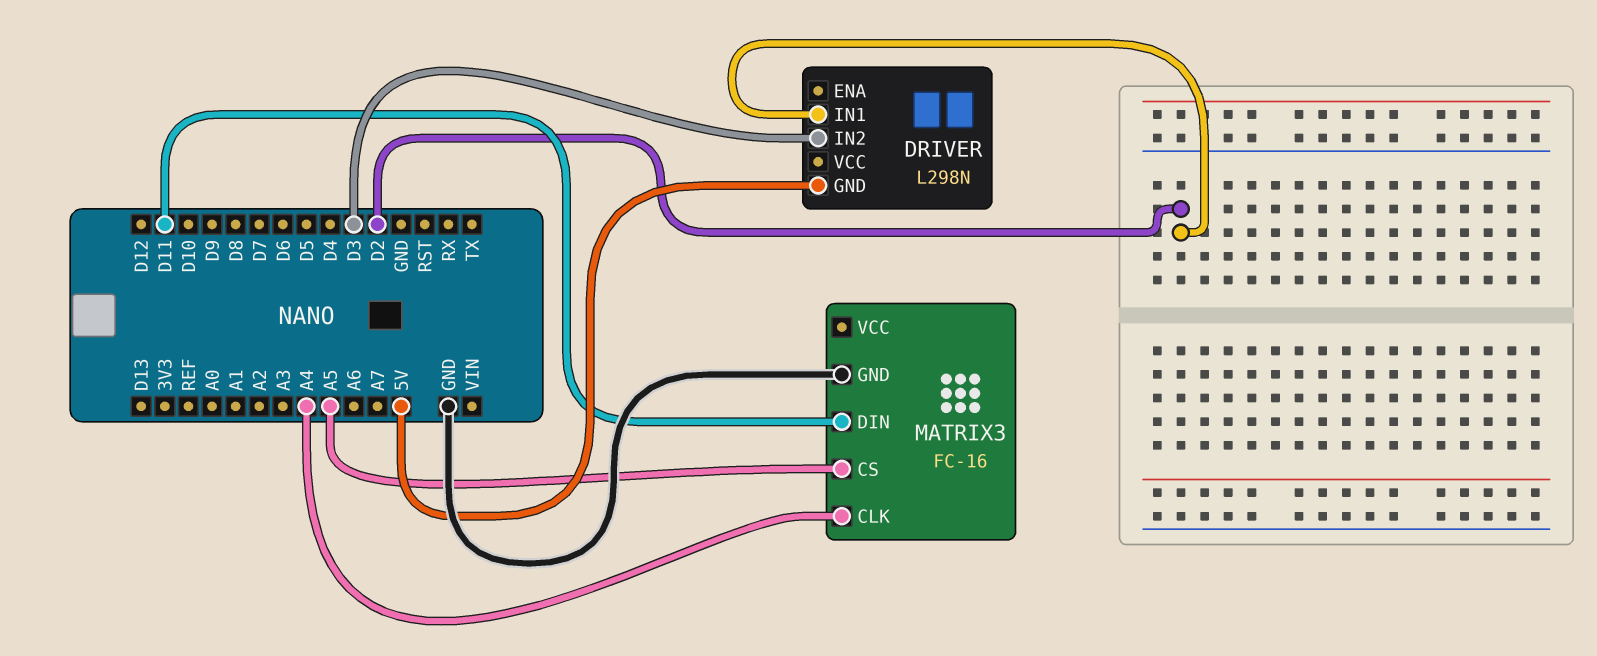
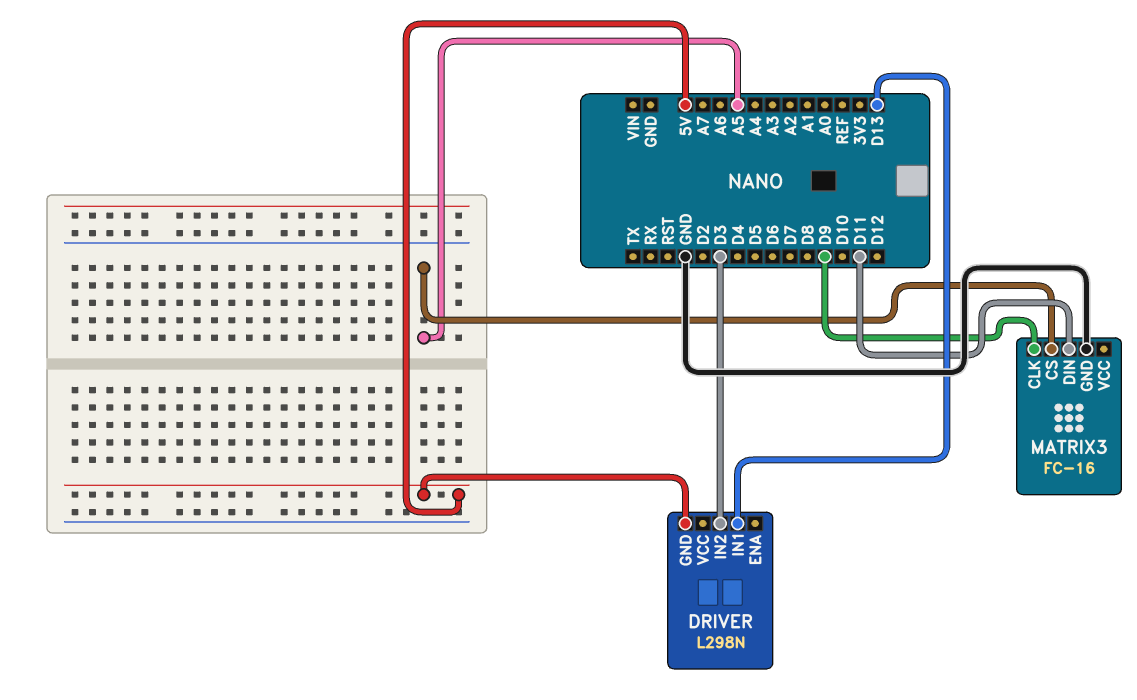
DRIVER pin IN1: D2 -> D13
MATRIX3 pin CLK: A4 -> D9

